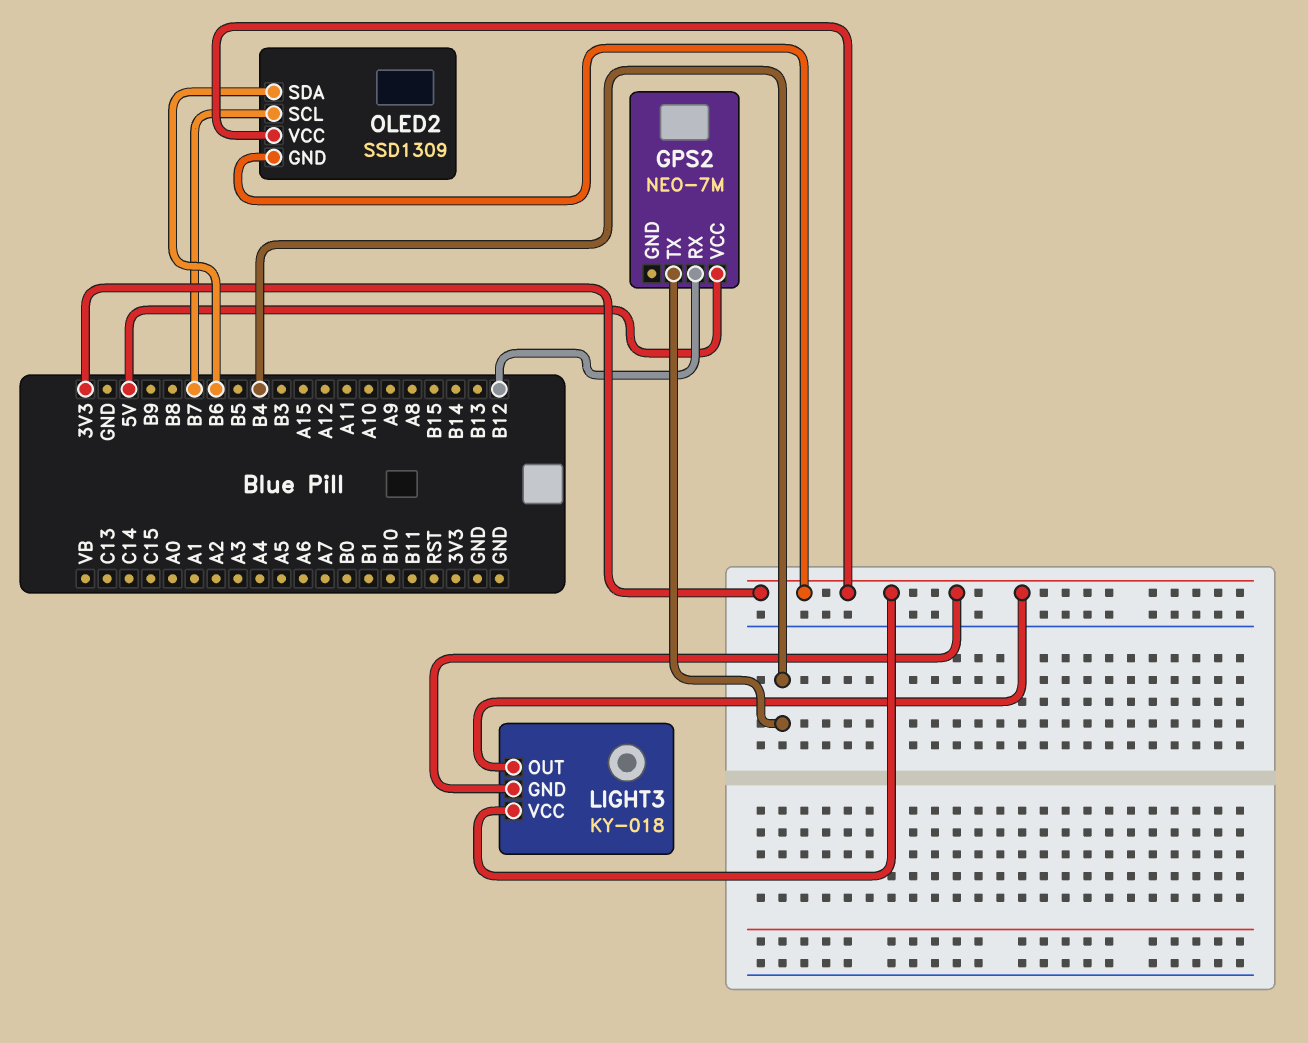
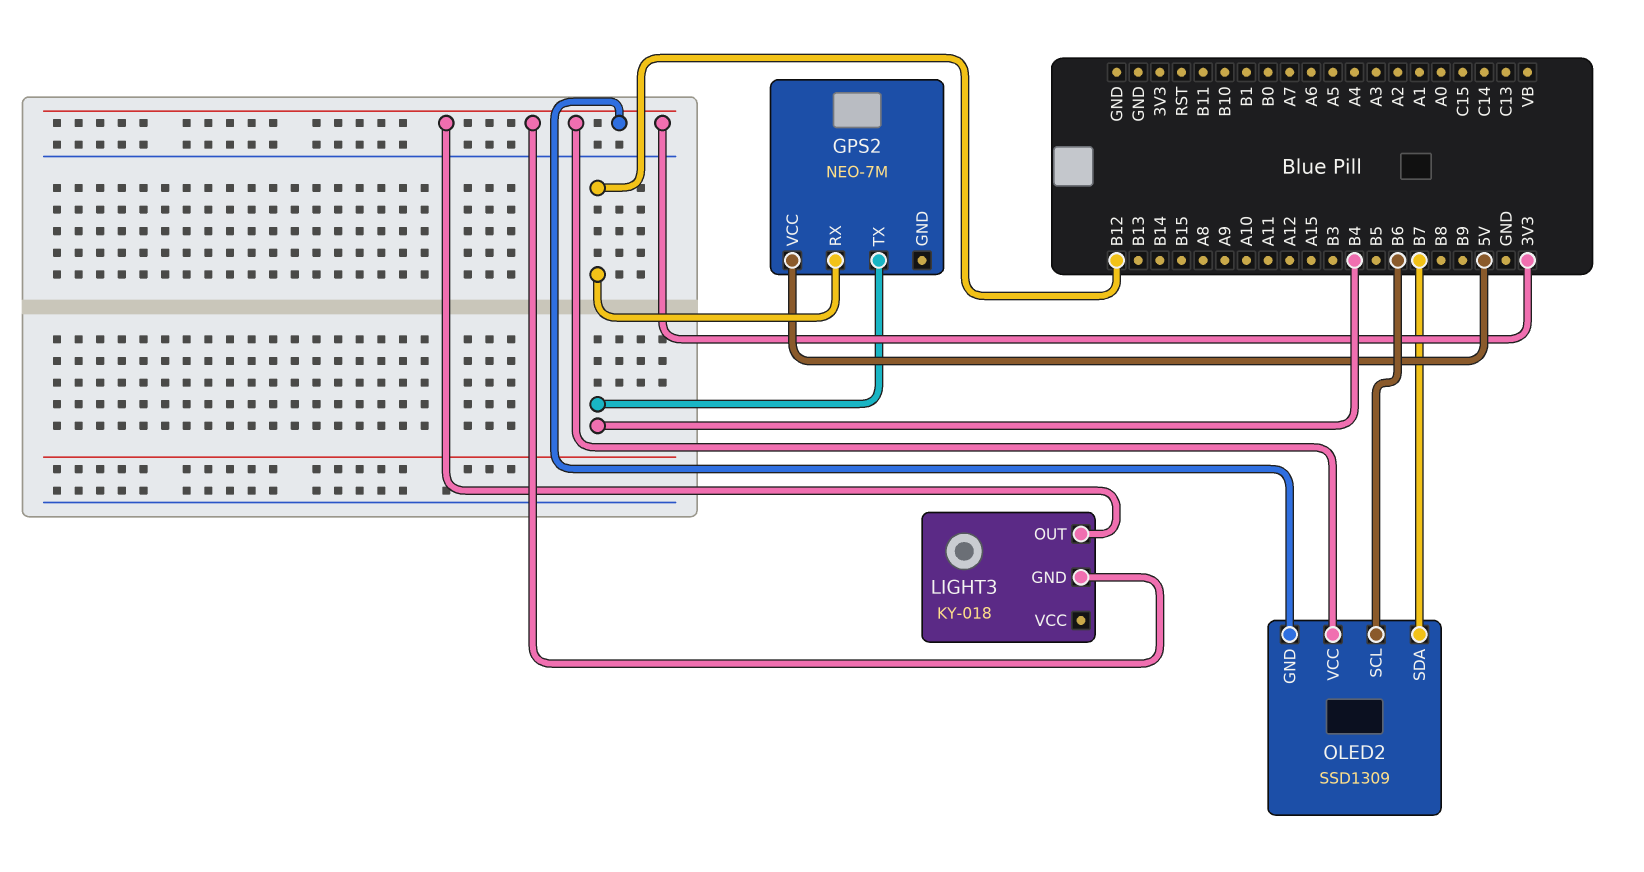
LIGHT3 pin VCC: 3V3 -> none
OLED2 pin SCL: B7 -> B6
OLED2 pin SDA: B6 -> B7

